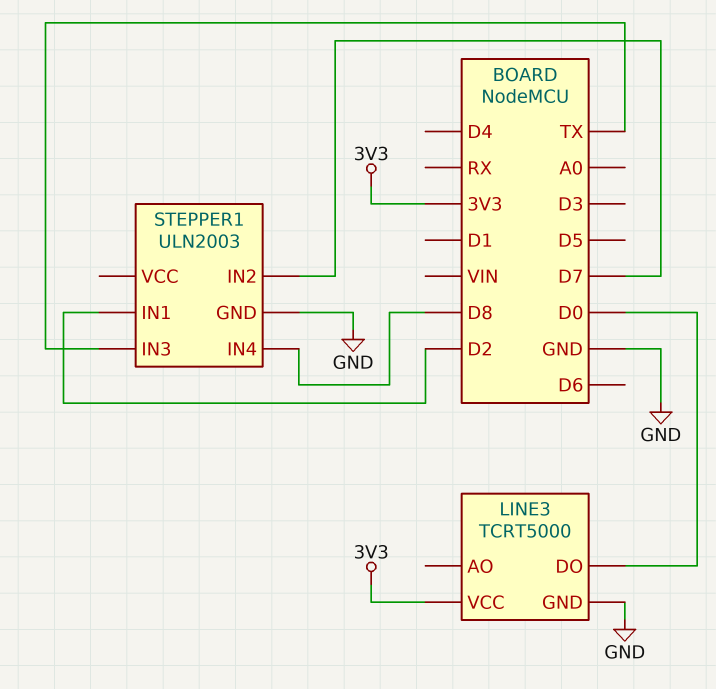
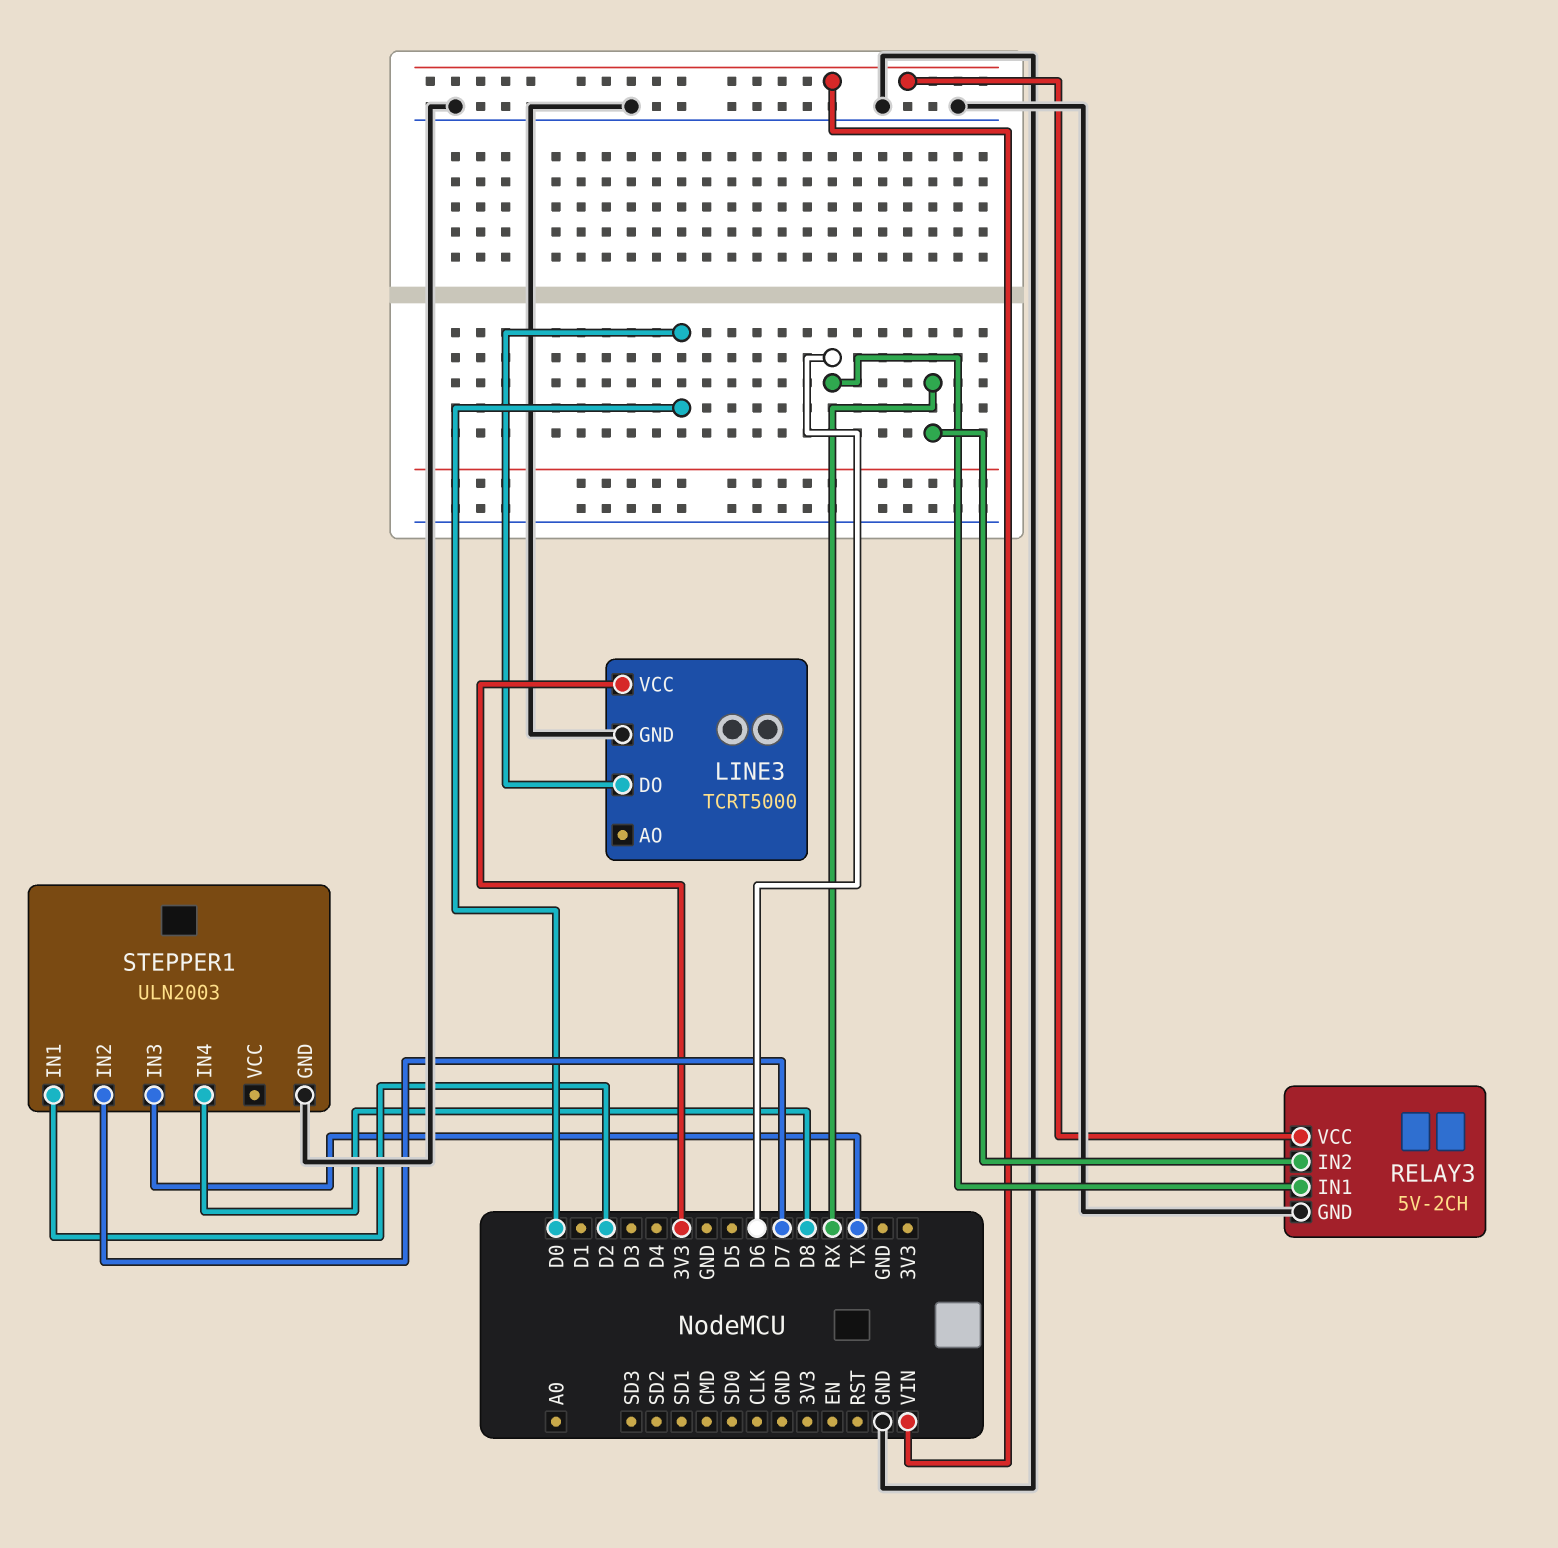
RELAY3: none -> 5V-2CH
RELAY3 pin GND: none -> GND
RELAY3 pin IN1: none -> D6
RELAY3 pin IN2: none -> RX
RELAY3 pin VCC: none -> VIN

